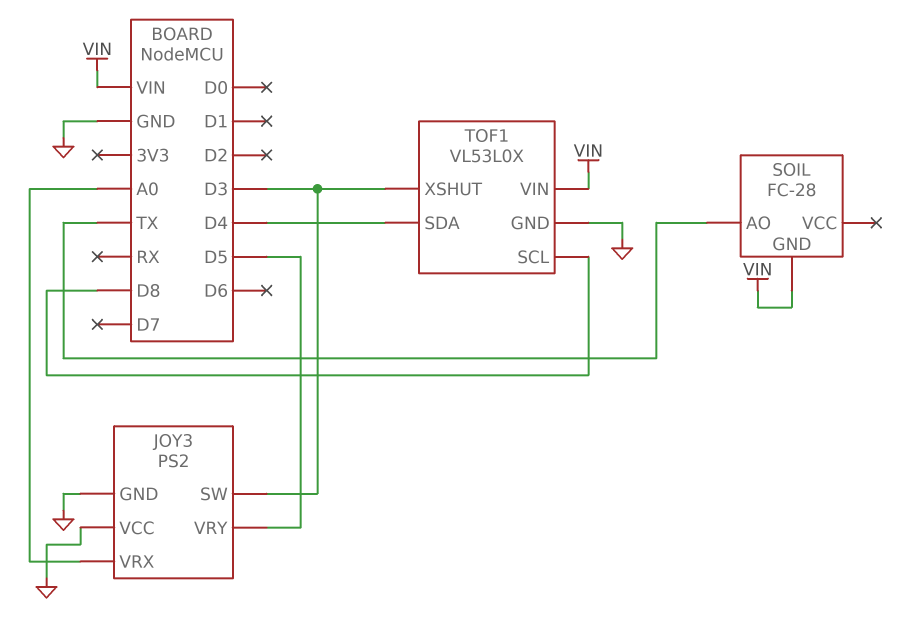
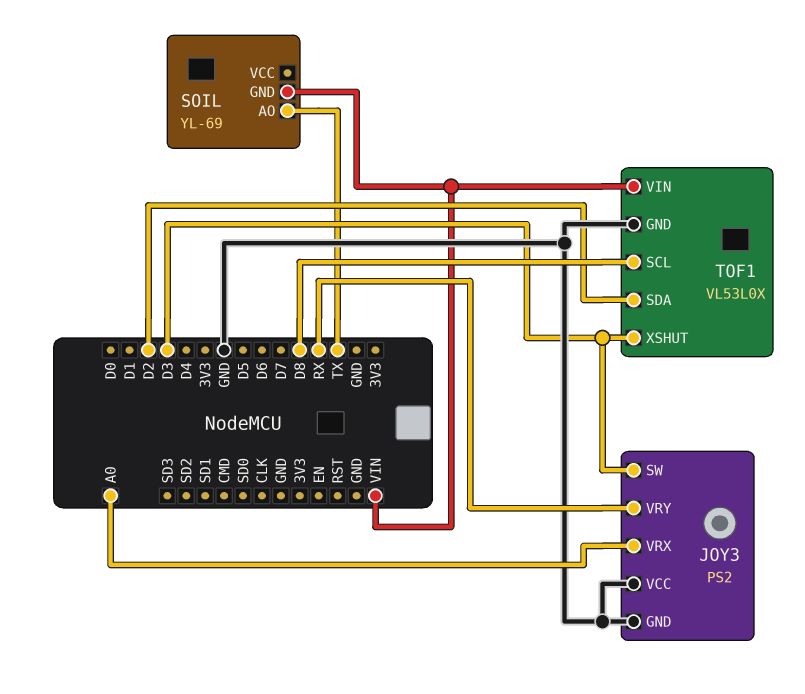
JOY3 pin VRY: D5 -> RX
SOIL: FC-28 -> YL-69
TOF1 pin SDA: D4 -> D2

